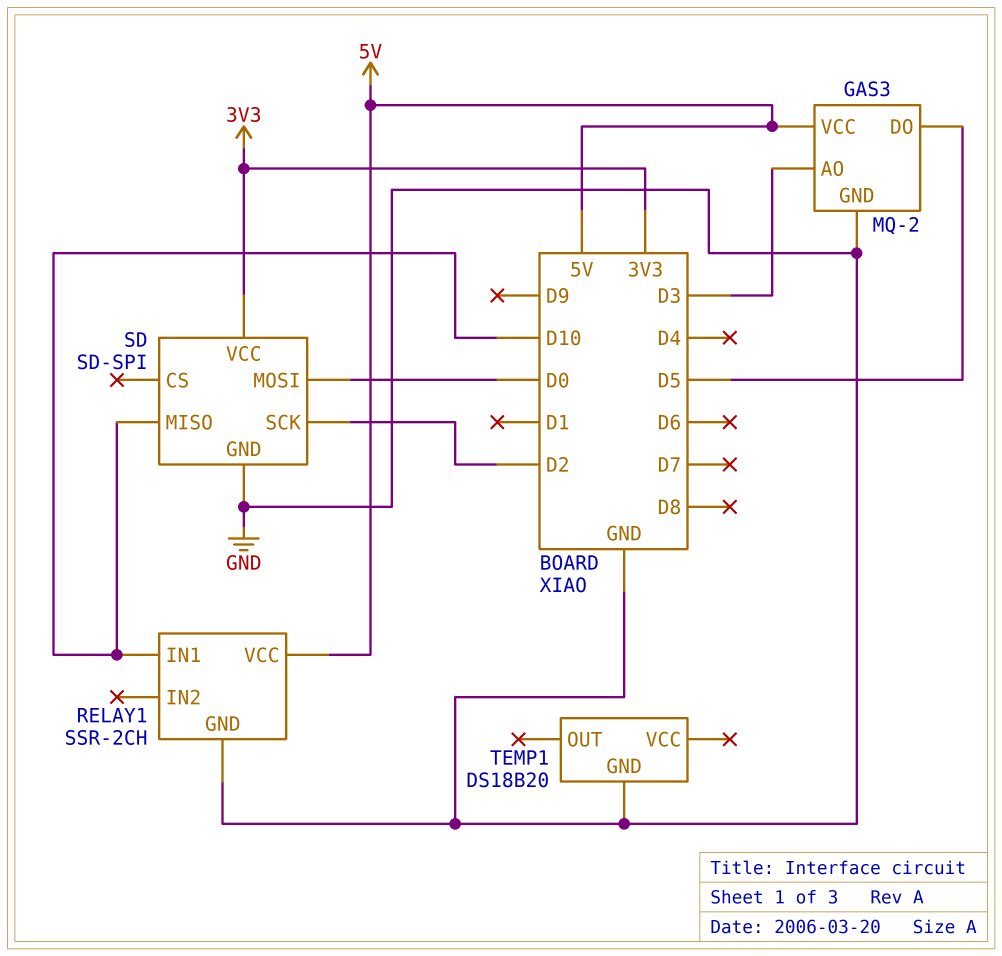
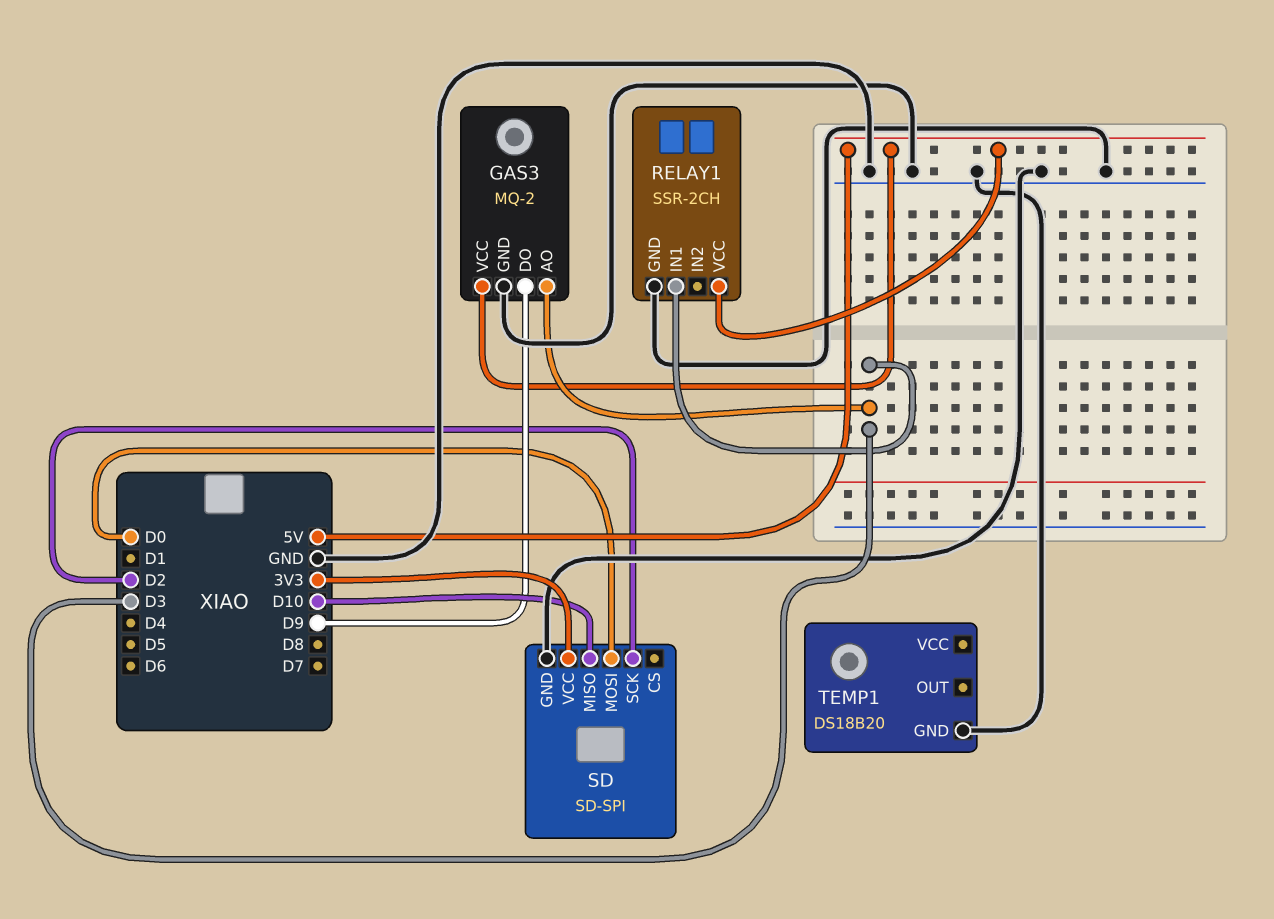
GAS3 pin DO: D5 -> D9
RELAY1 pin IN1: D10 -> D3

